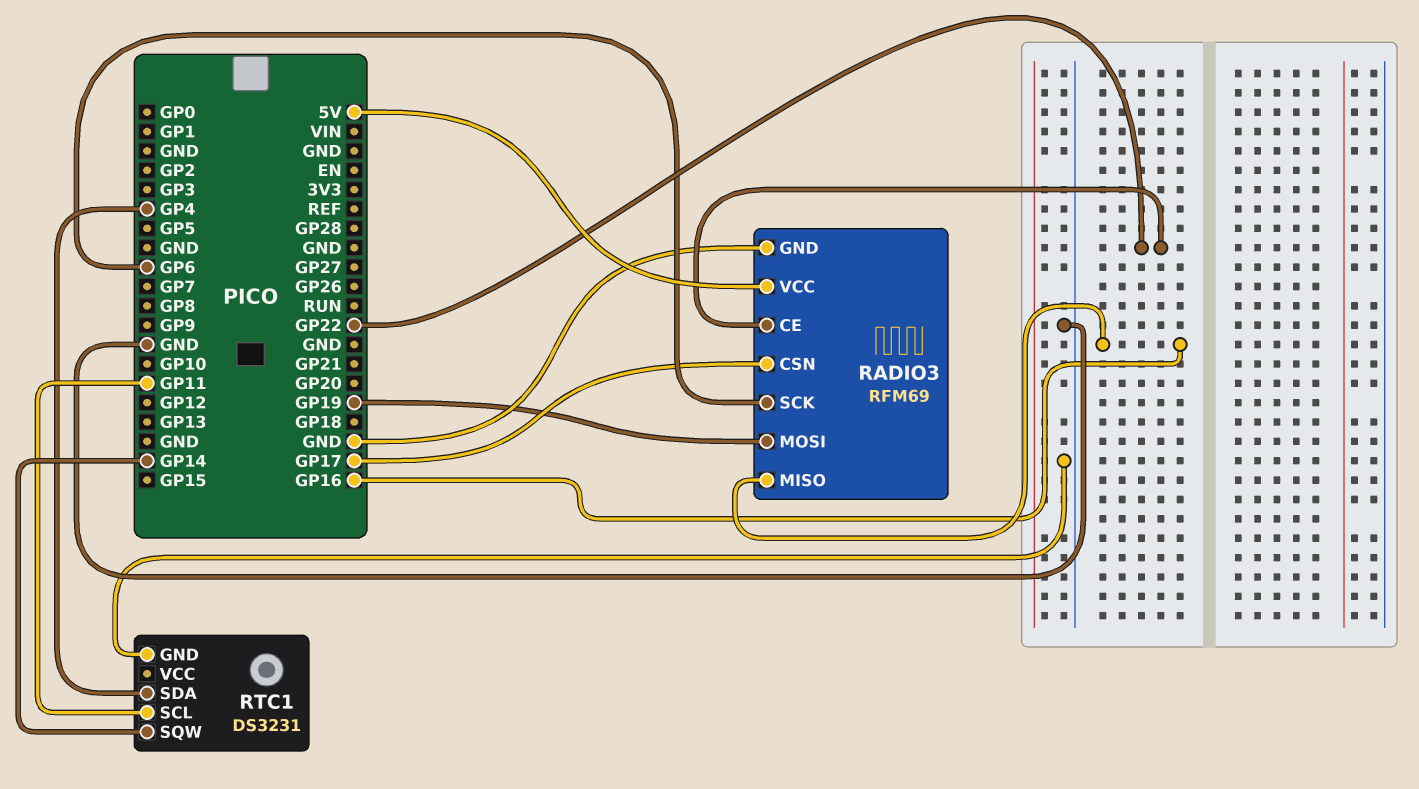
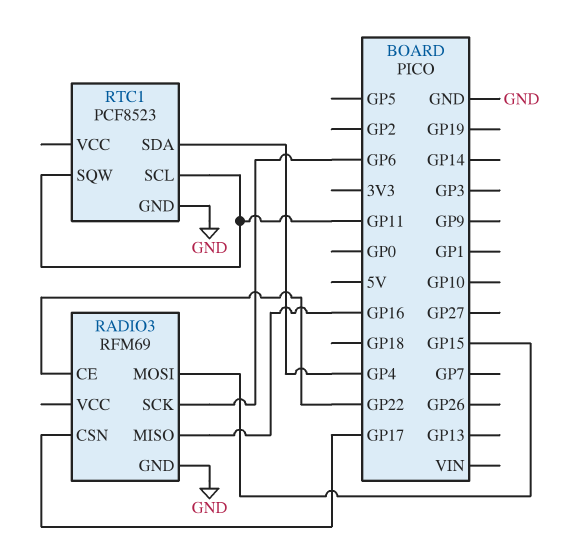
RADIO3 pin MOSI: GP19 -> GP15
RADIO3 pin VCC: 5V -> none
RTC1: DS3231 -> PCF8523
RTC1 pin SQW: GP14 -> GP11

